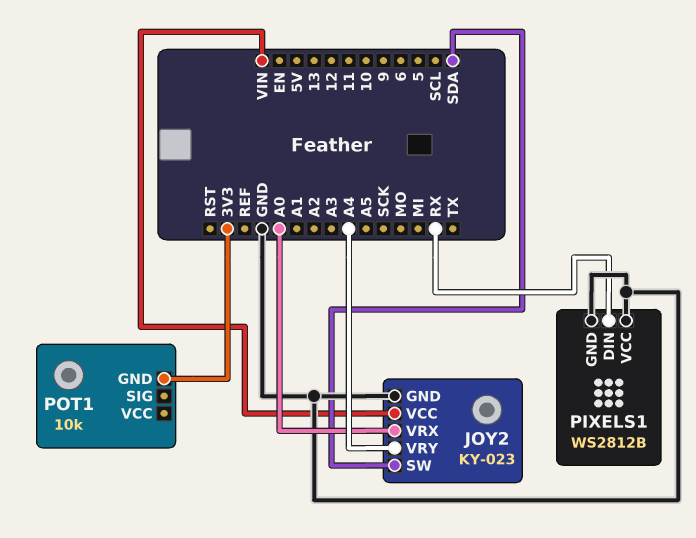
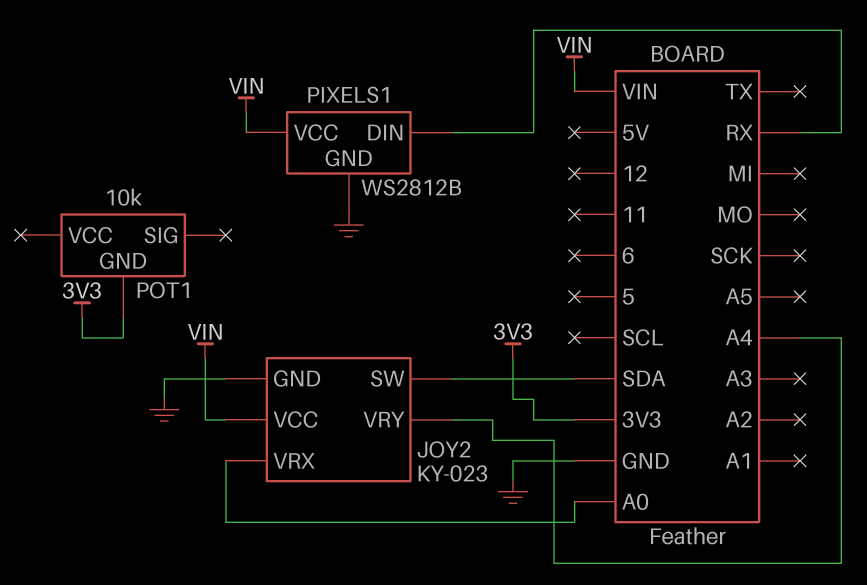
PIXELS1 pin VCC: GND -> VIN

